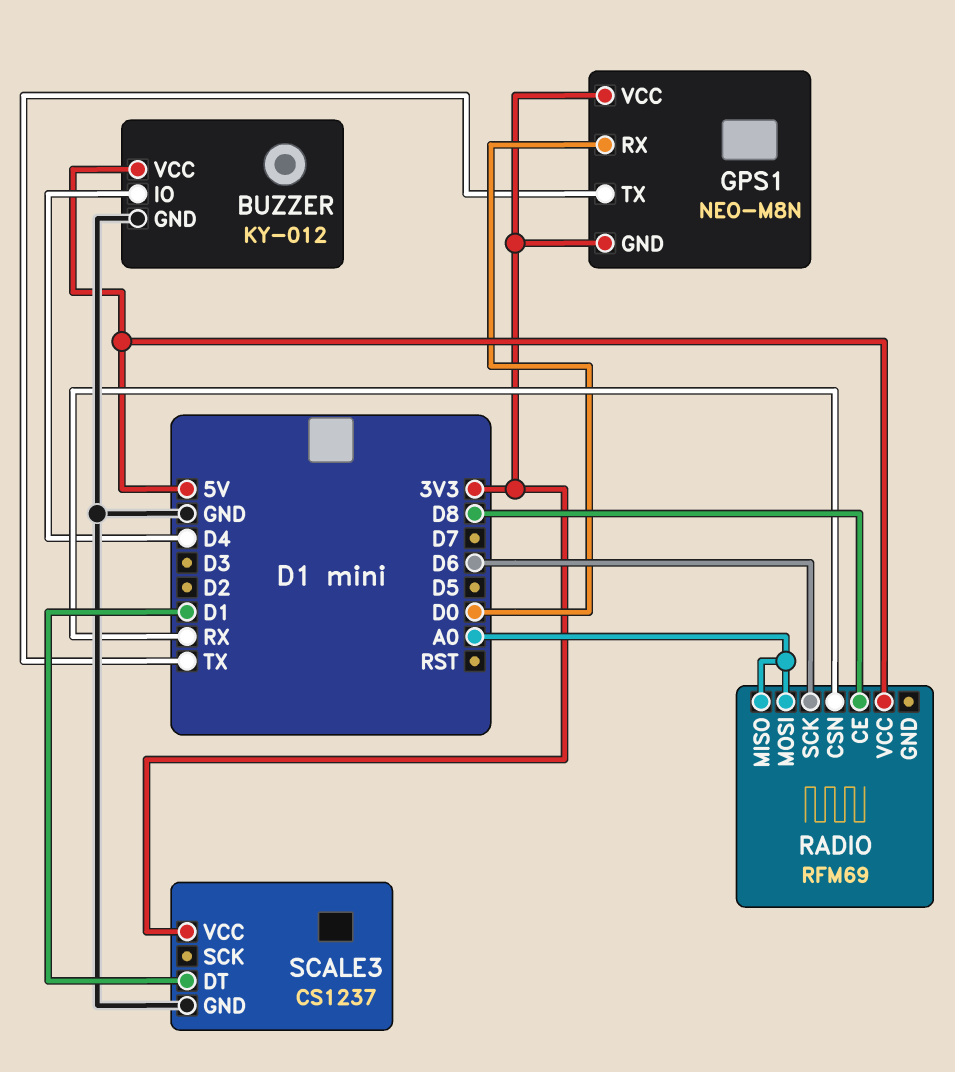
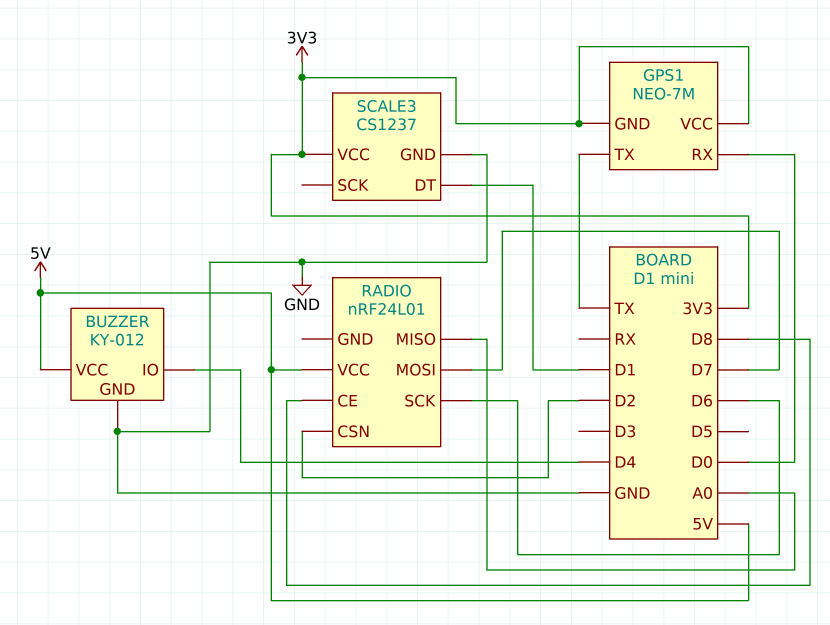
GPS1: NEO-M8N -> NEO-7M
RADIO: RFM69 -> nRF24L01
RADIO pin CSN: RX -> D2
RADIO pin MOSI: A0 -> D7

